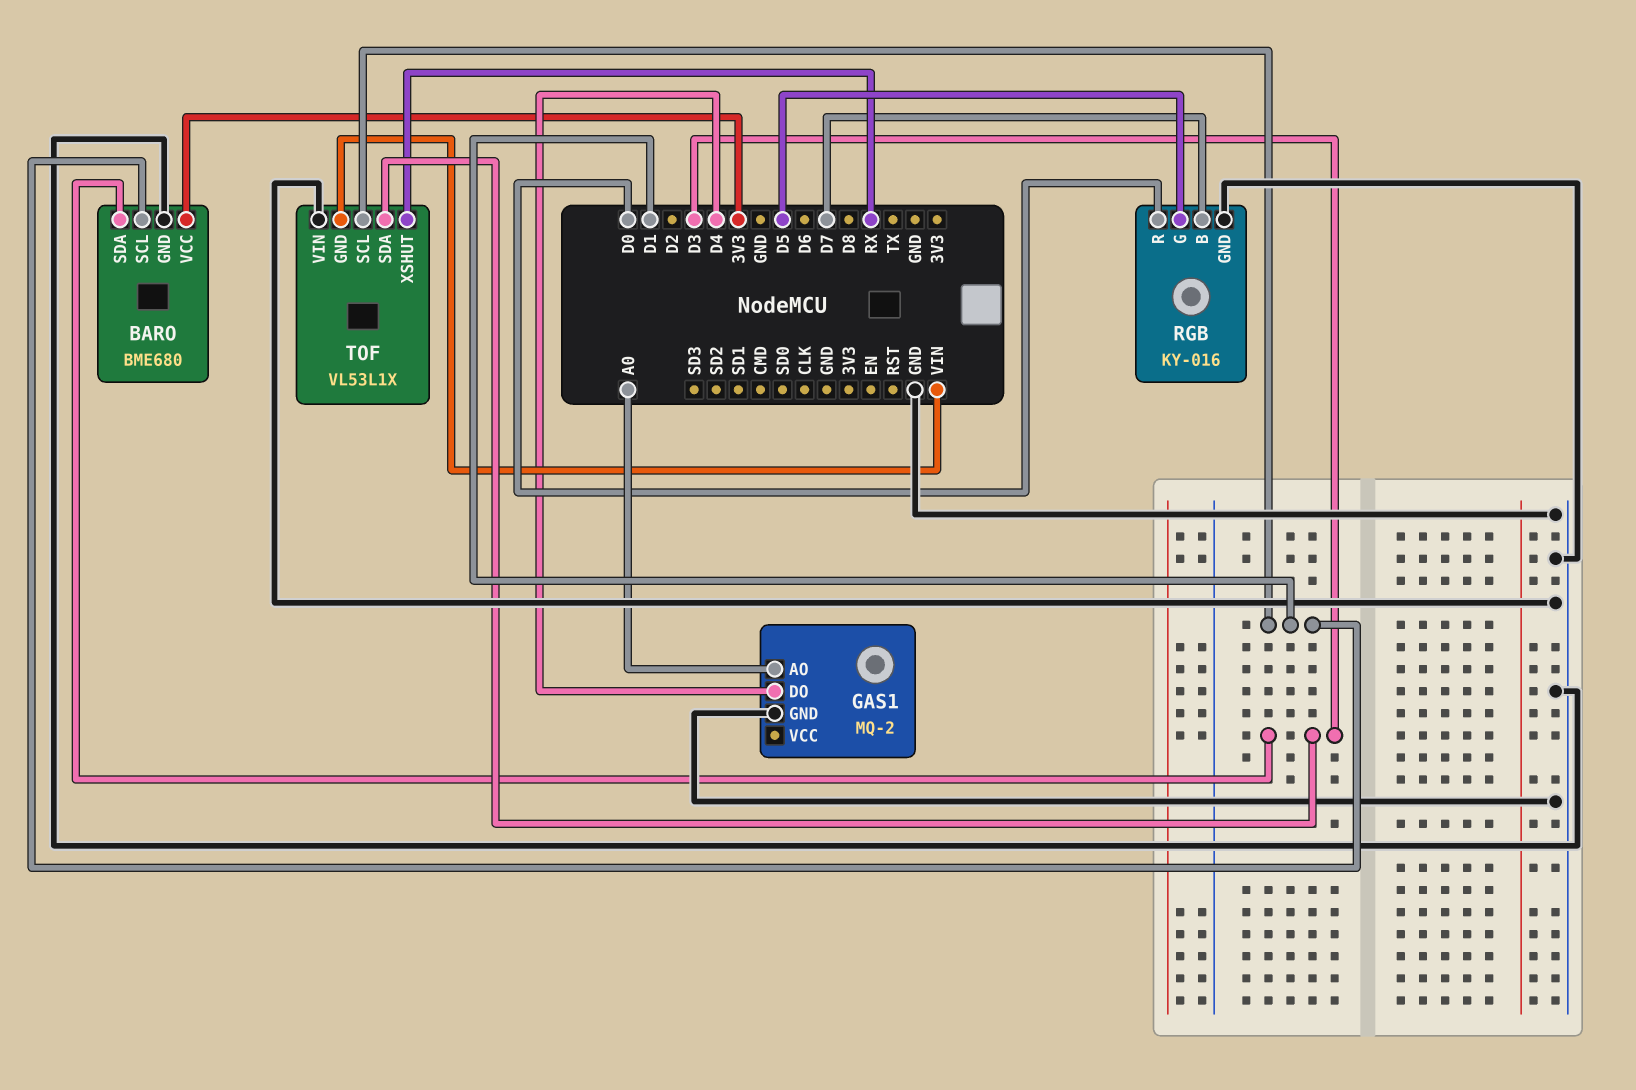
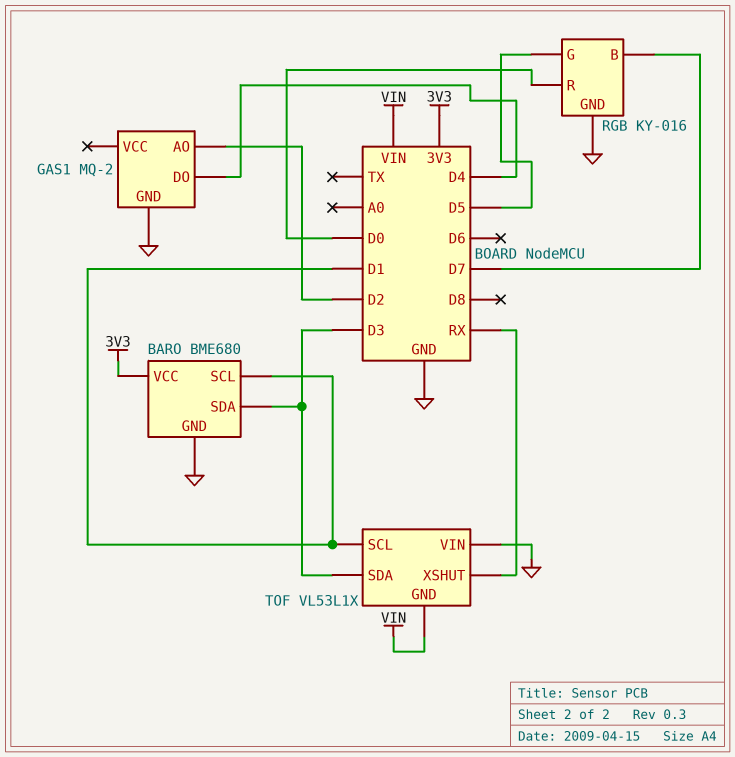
GAS1 pin AO: A0 -> D2

